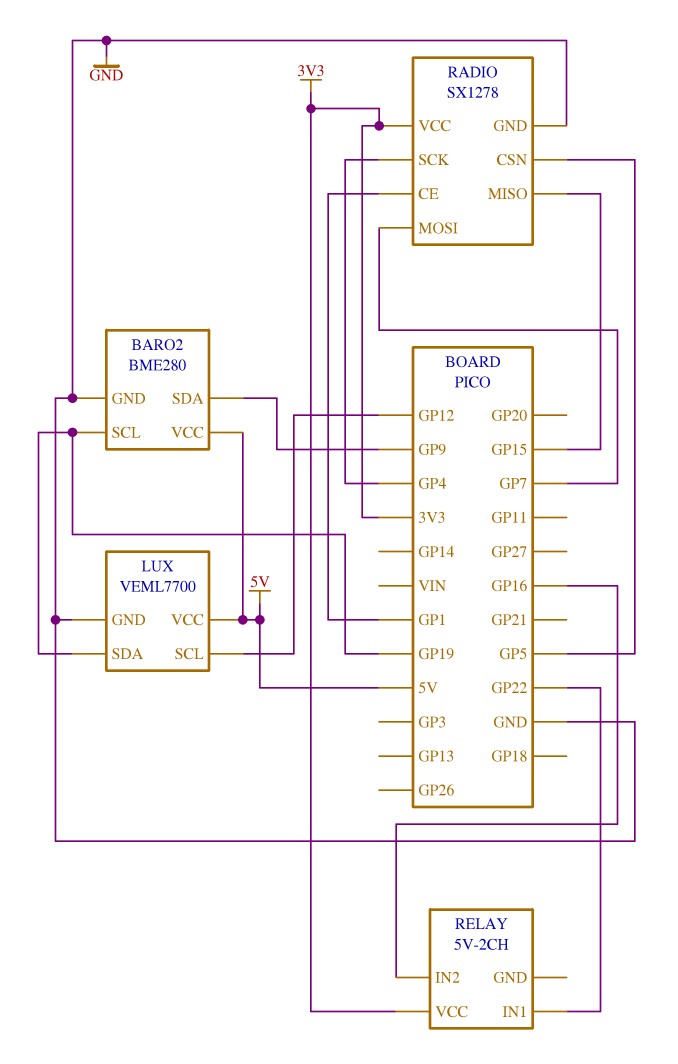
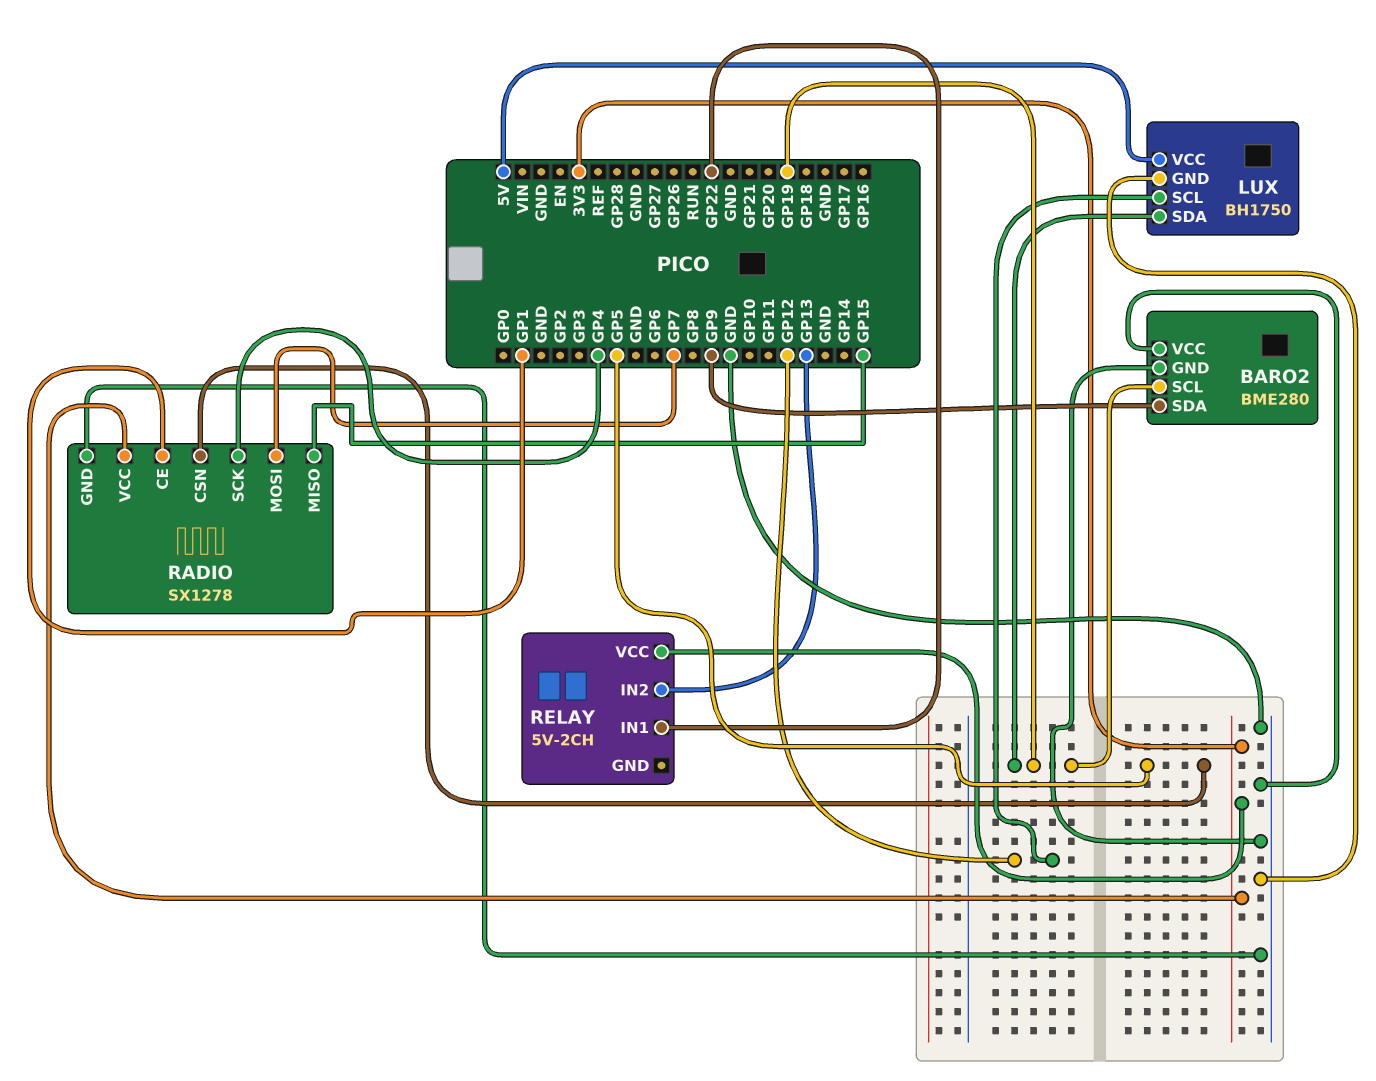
BARO2 pin VCC: 5V -> GND
LUX: VEML7700 -> BH1750
RELAY pin IN2: GP16 -> GP13

